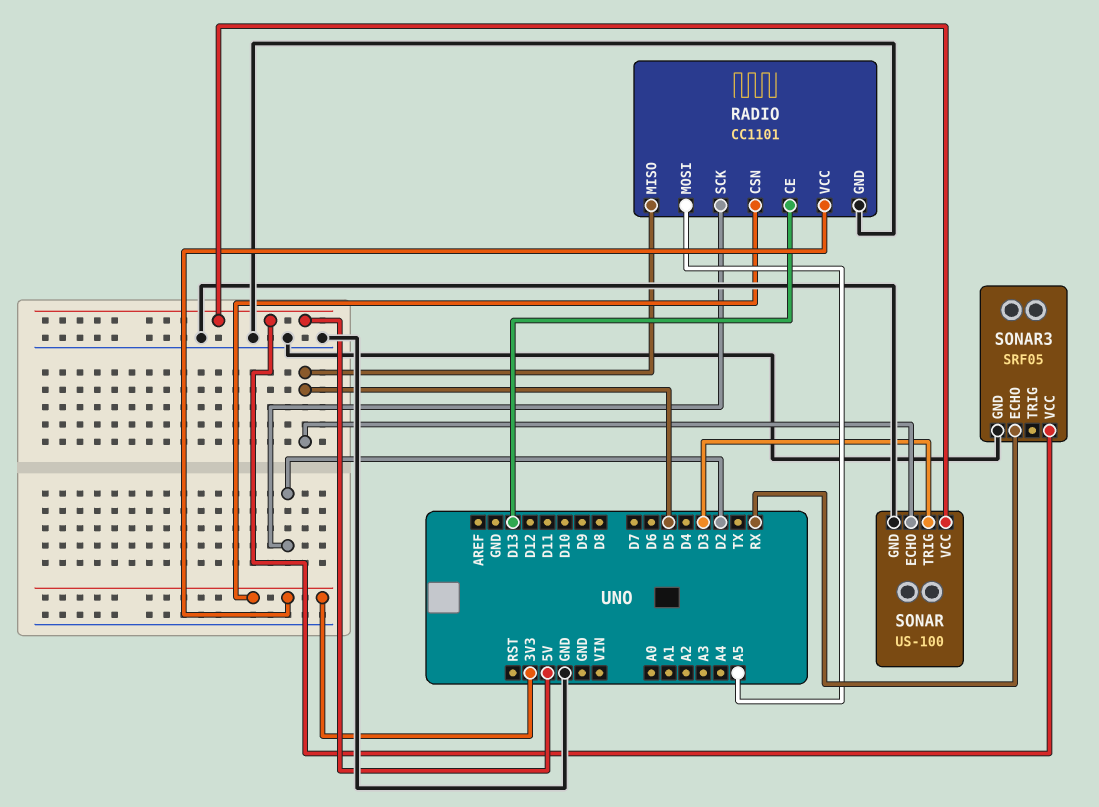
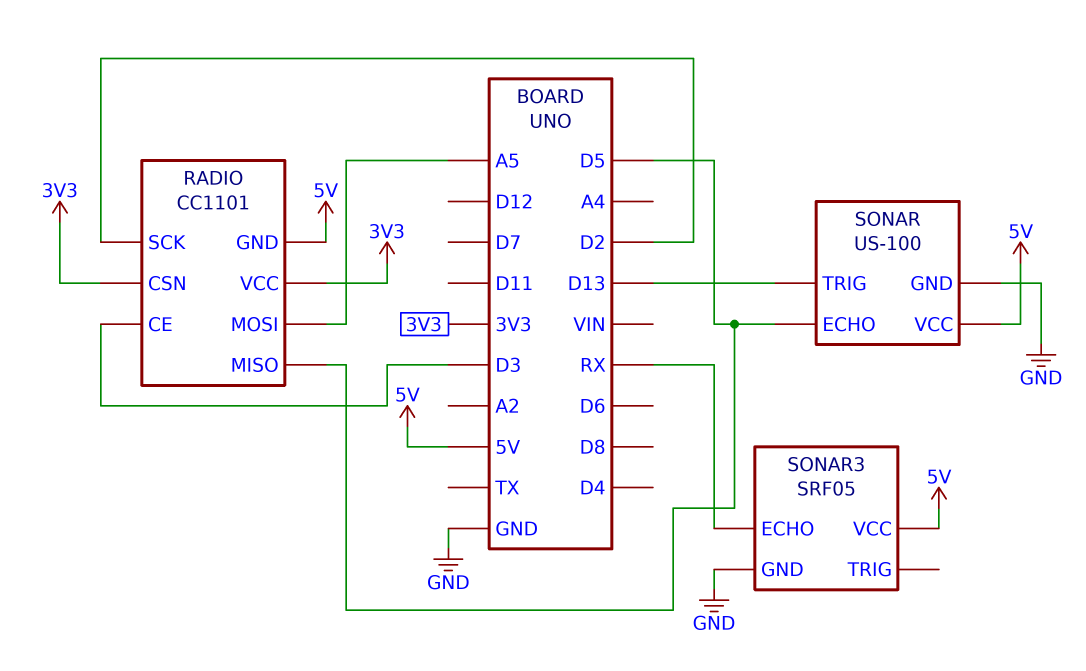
RADIO pin CE: D13 -> D3
RADIO pin GND: GND -> 5V
SONAR pin TRIG: D3 -> D13

